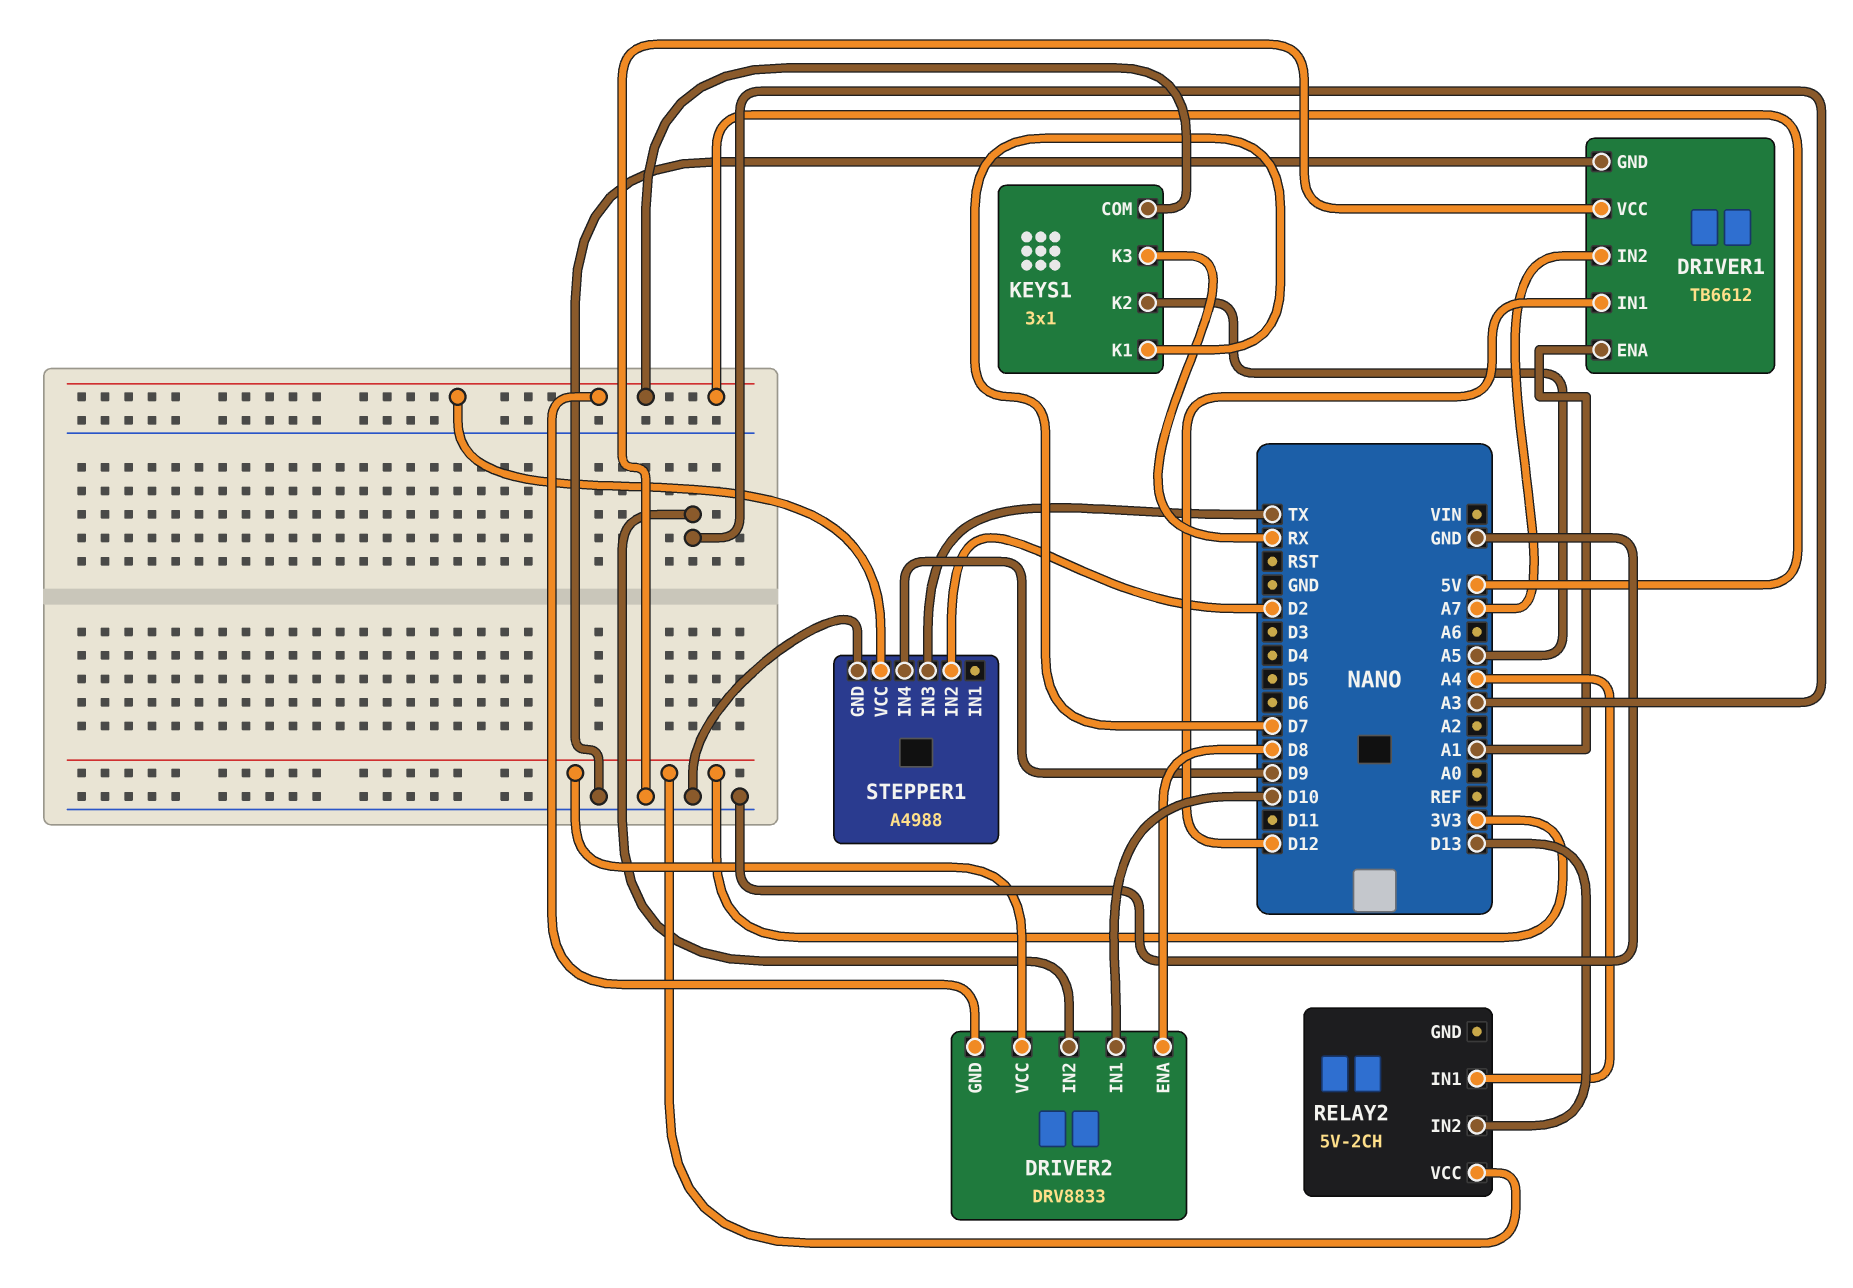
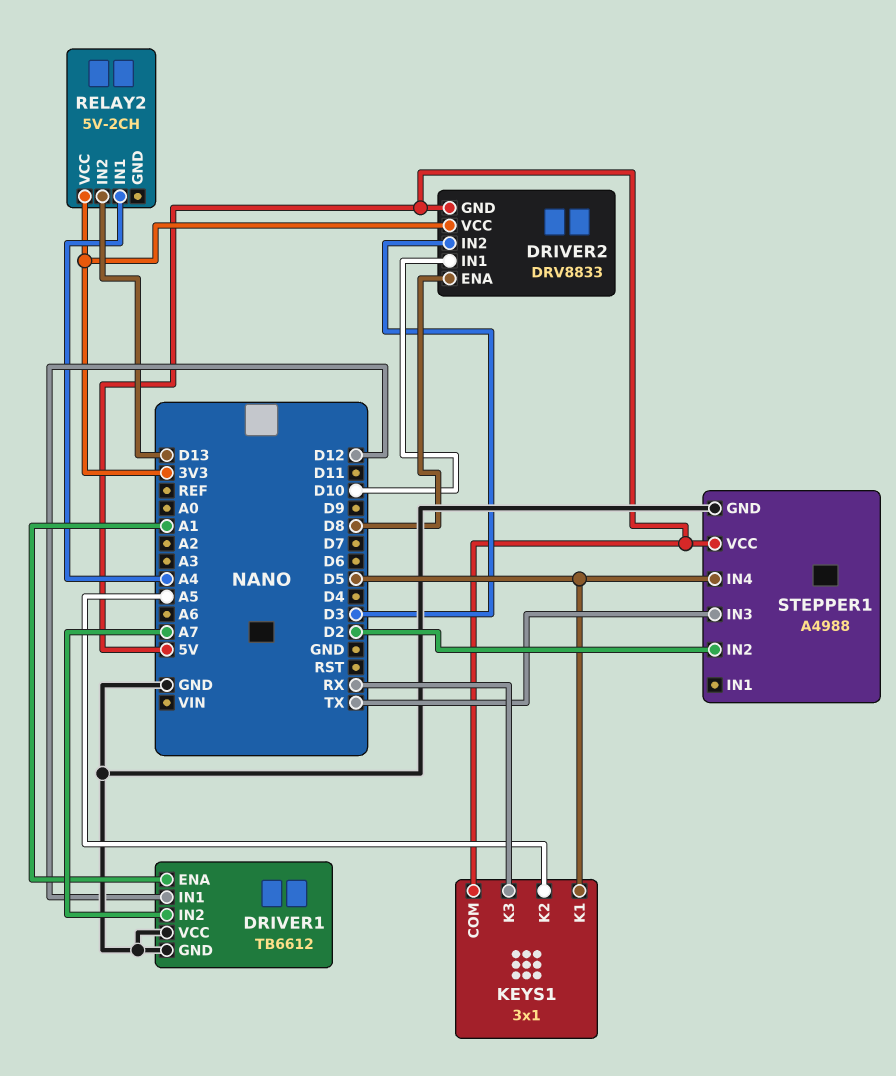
DRIVER2 pin IN2: A3 -> D3
KEYS1 pin K1: D7 -> D5
STEPPER1 pin IN4: D9 -> D5

